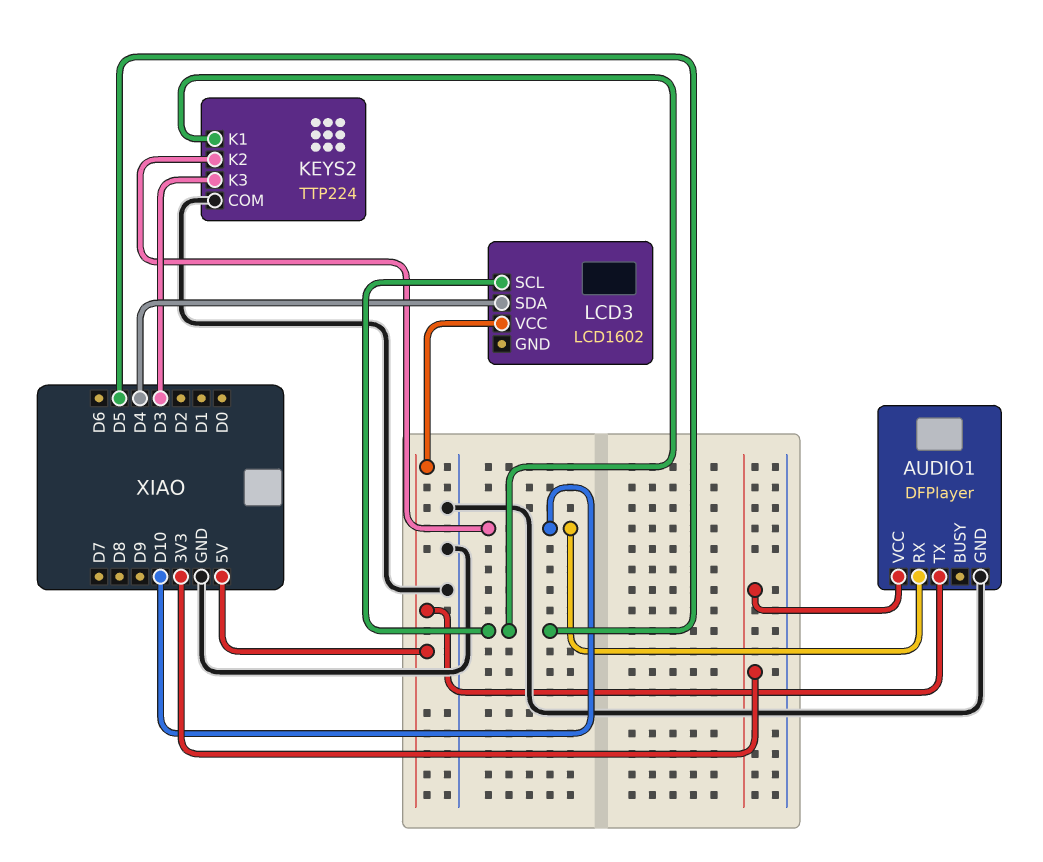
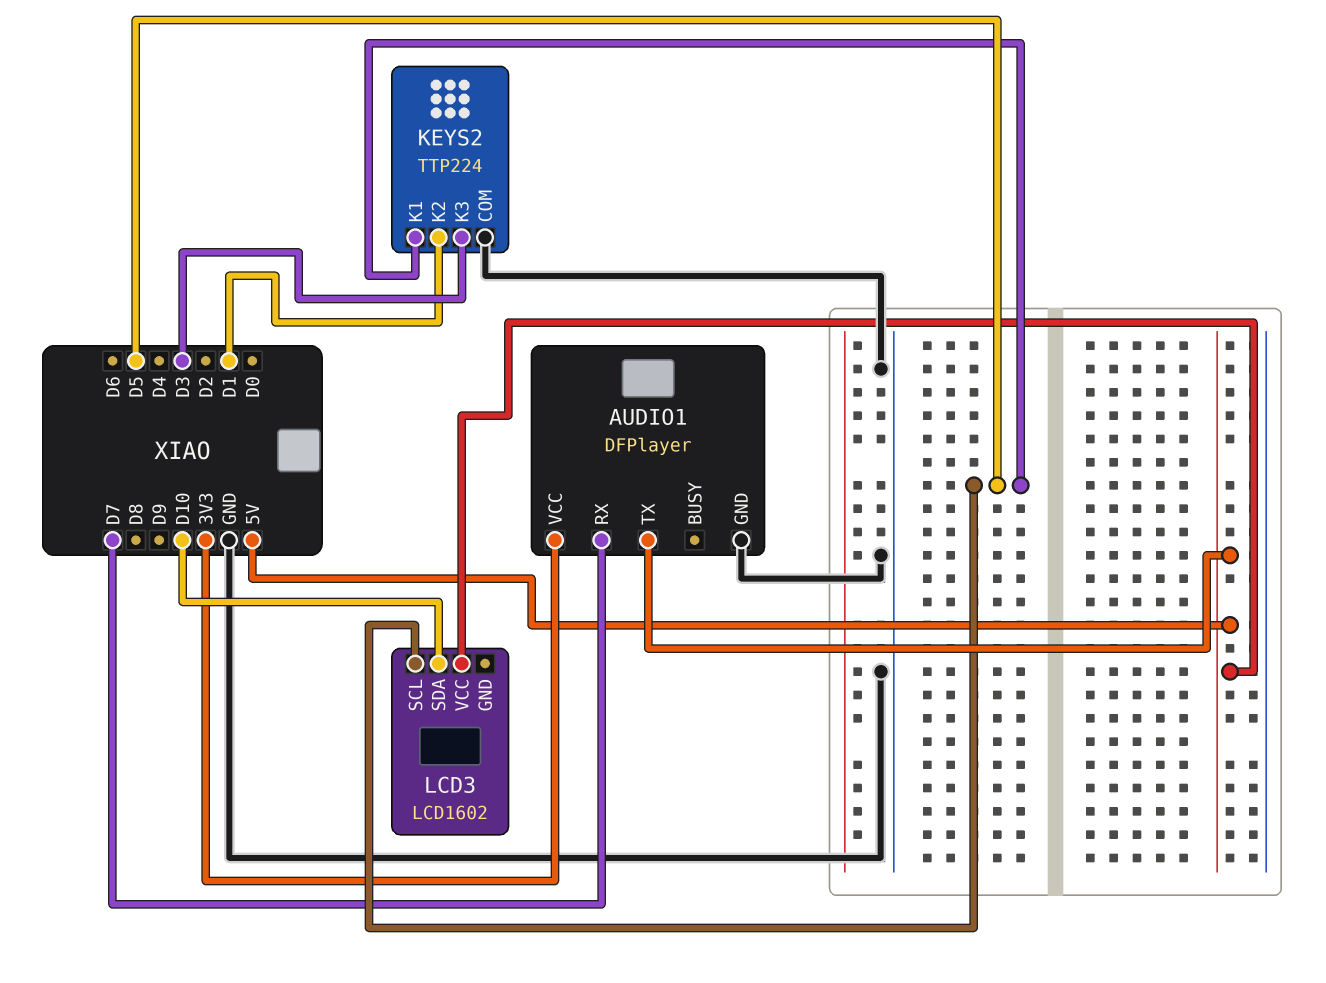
AUDIO1 pin RX: D10 -> D7
KEYS2 pin K2: D10 -> D1
LCD3 pin SDA: D4 -> D10

